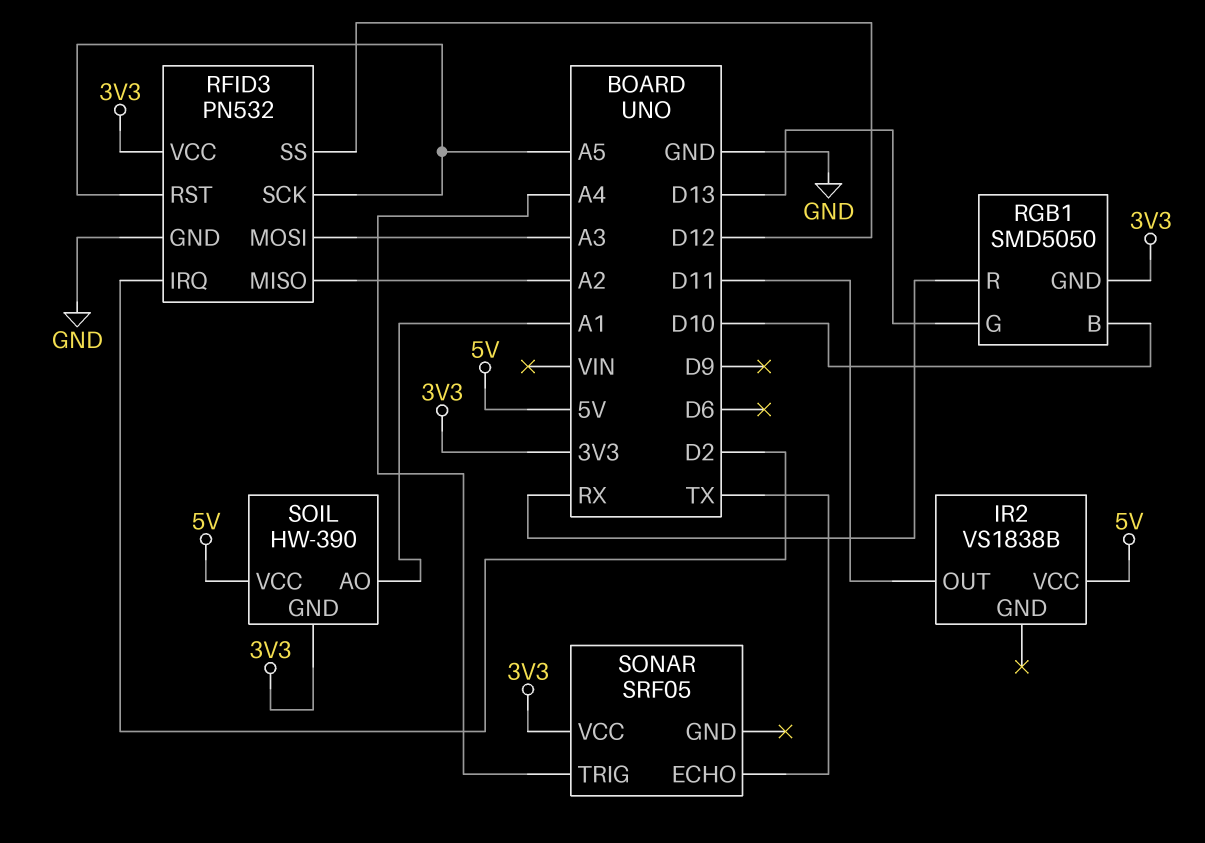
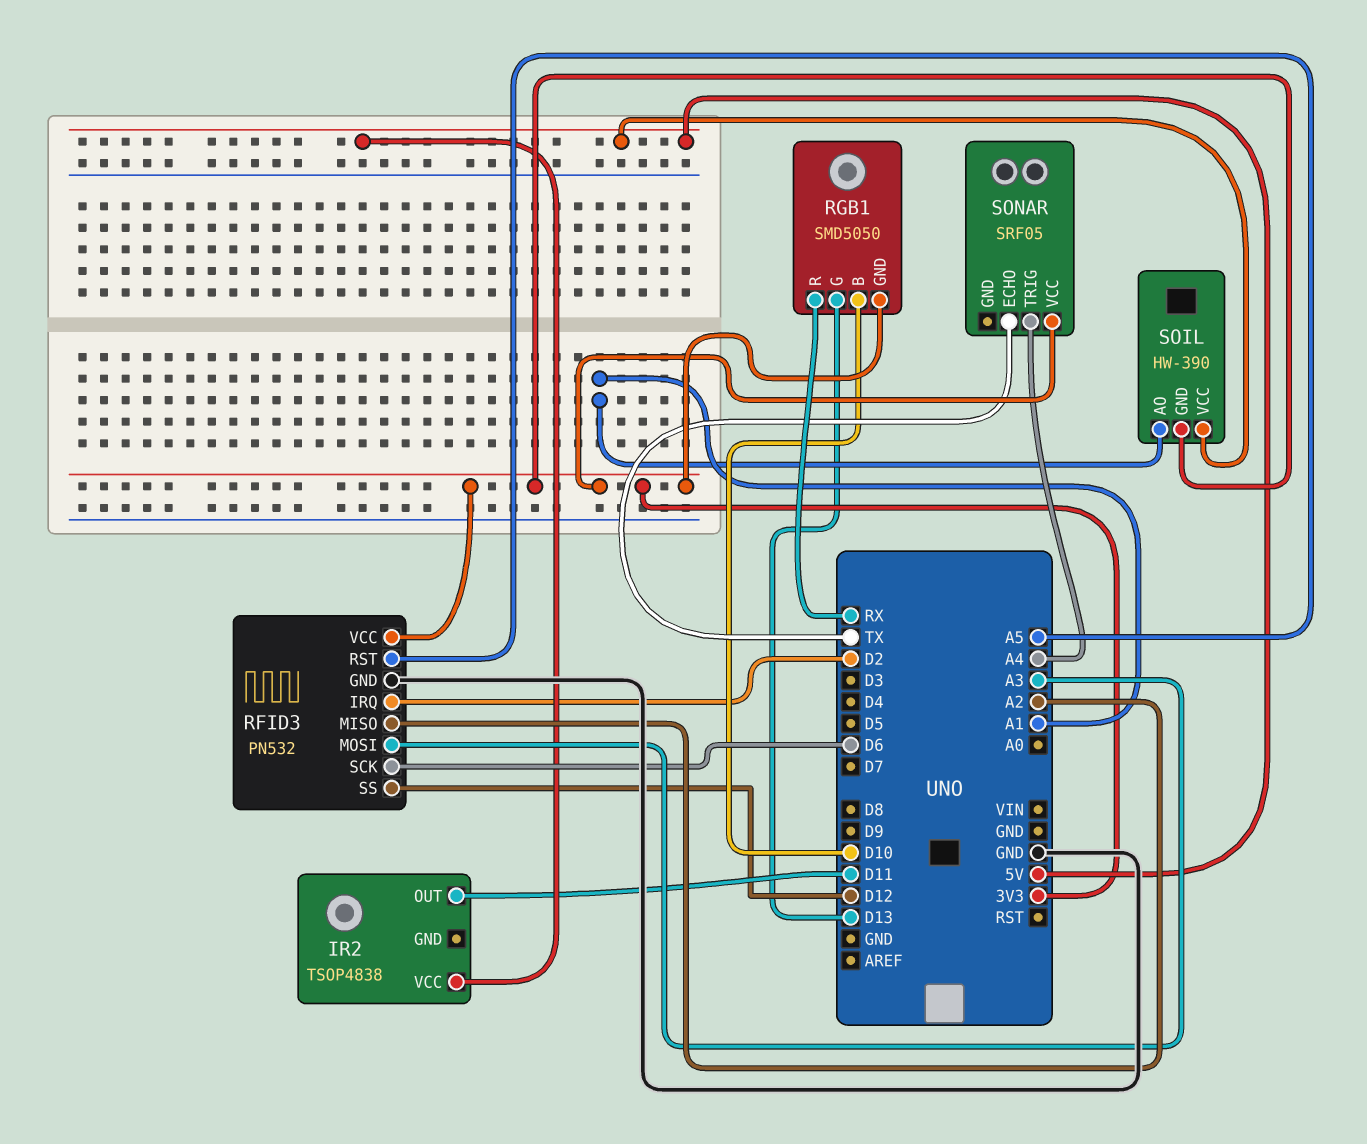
IR2: VS1838B -> TSOP4838
RFID3 pin SCK: A5 -> D6

